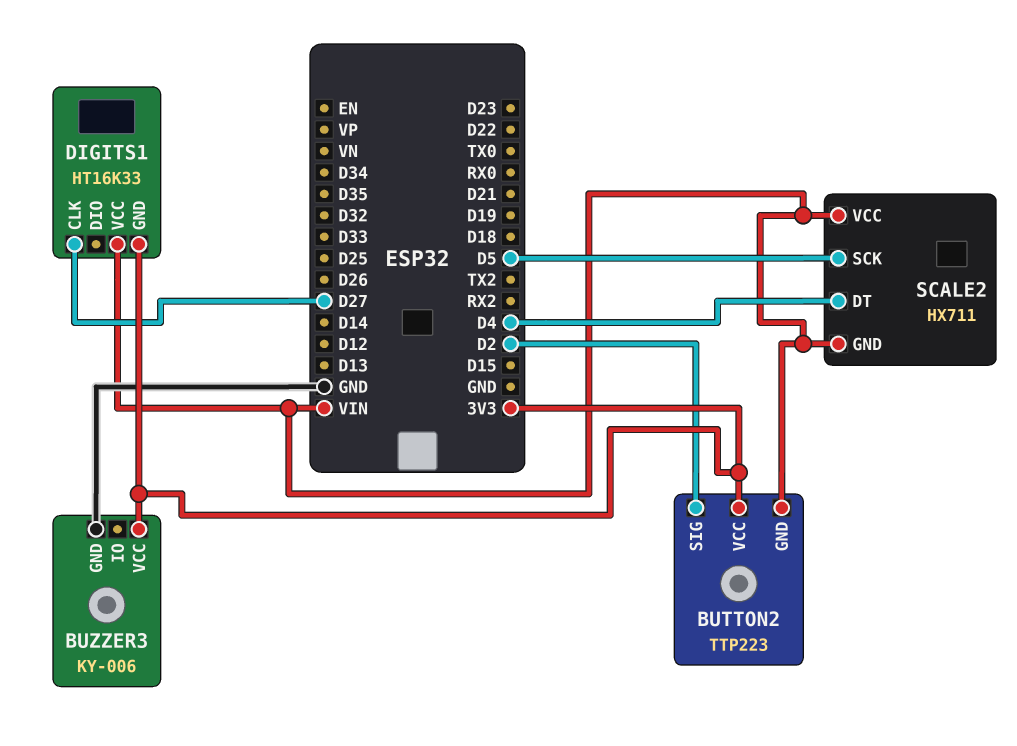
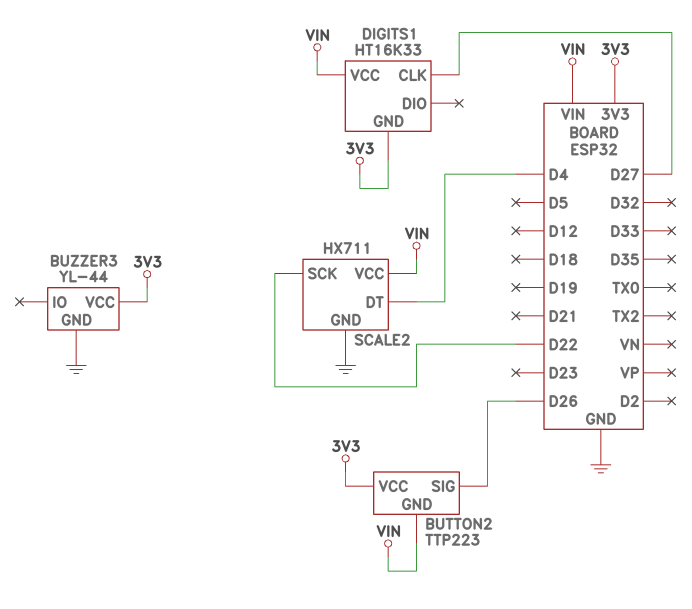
BUTTON2 pin SIG: D2 -> D26
BUZZER3: KY-006 -> YL-44
SCALE2 pin GND: VIN -> GND
SCALE2 pin SCK: D5 -> D22

